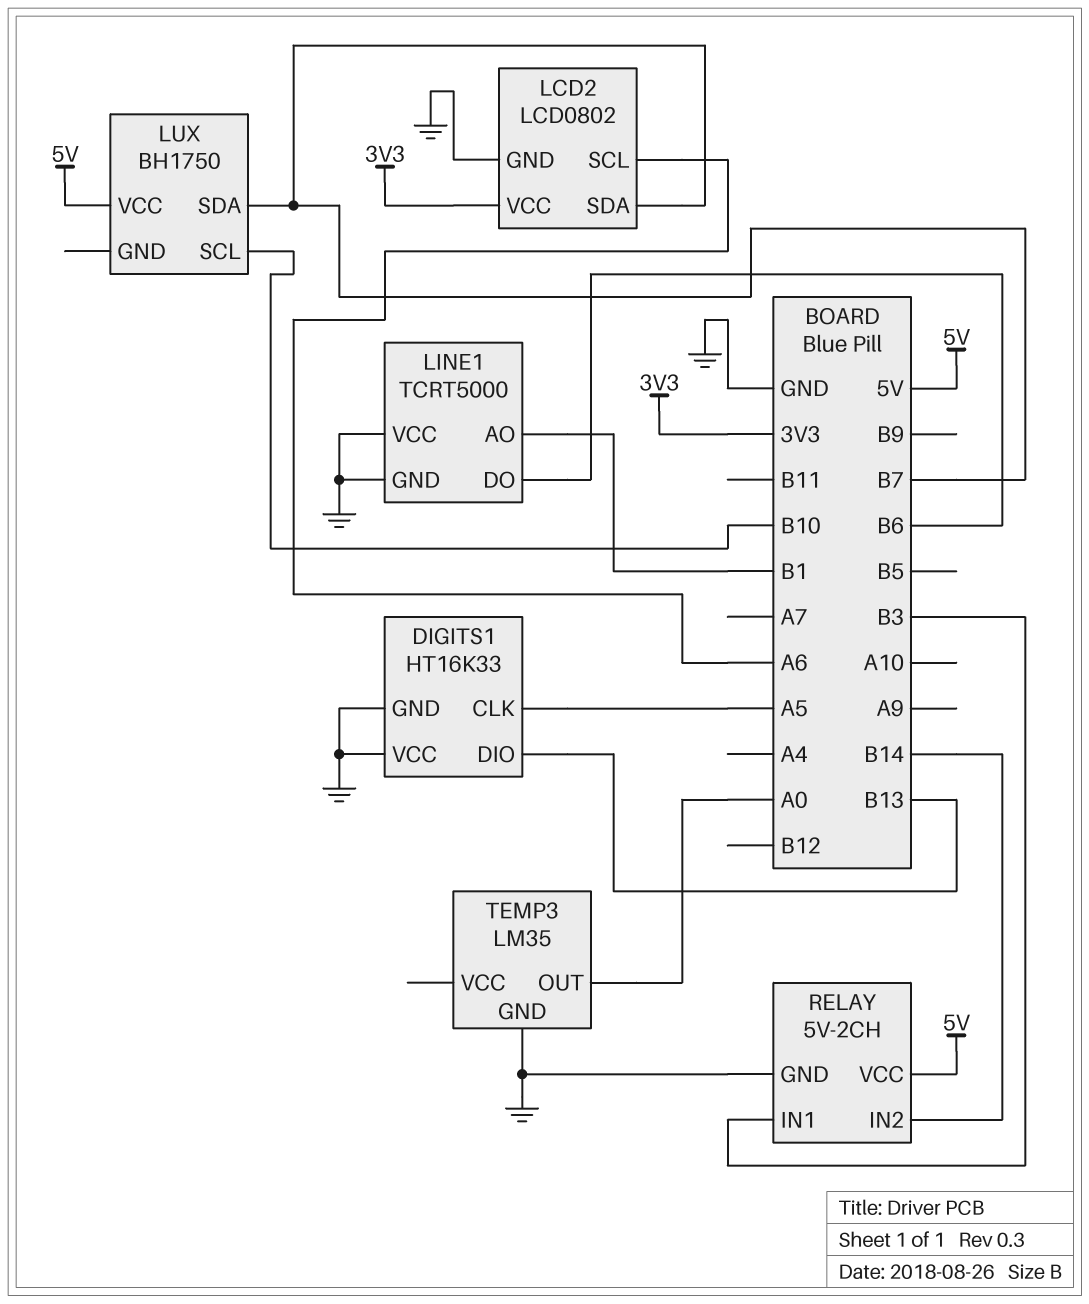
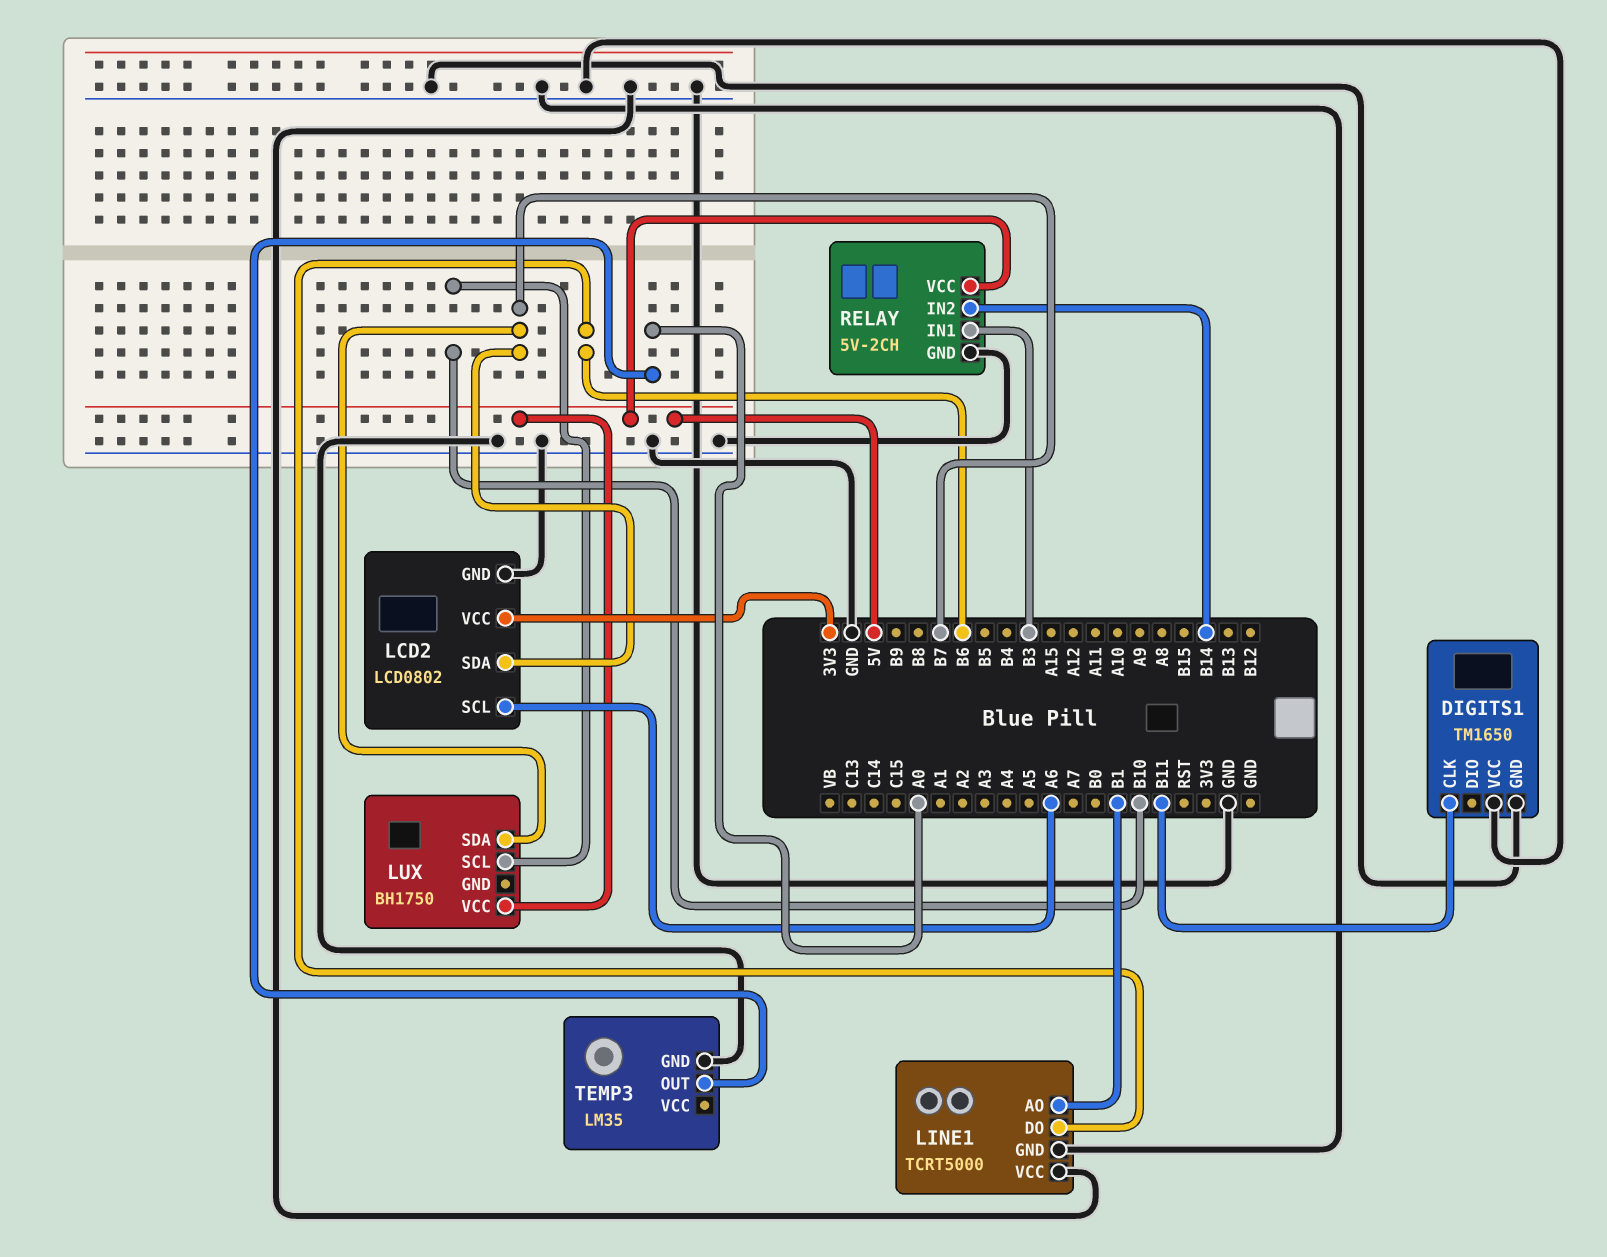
DIGITS1: HT16K33 -> TM1650
DIGITS1 pin CLK: A5 -> B11
DIGITS1 pin DIO: B13 -> none

